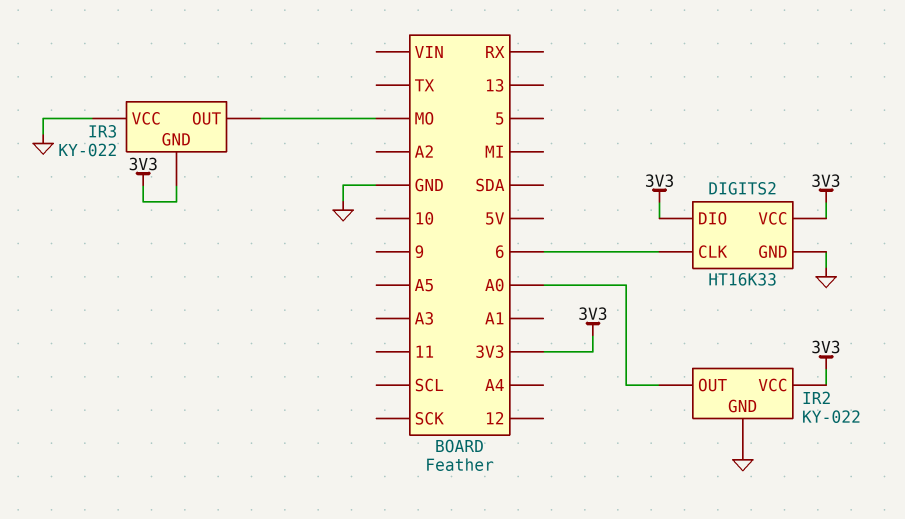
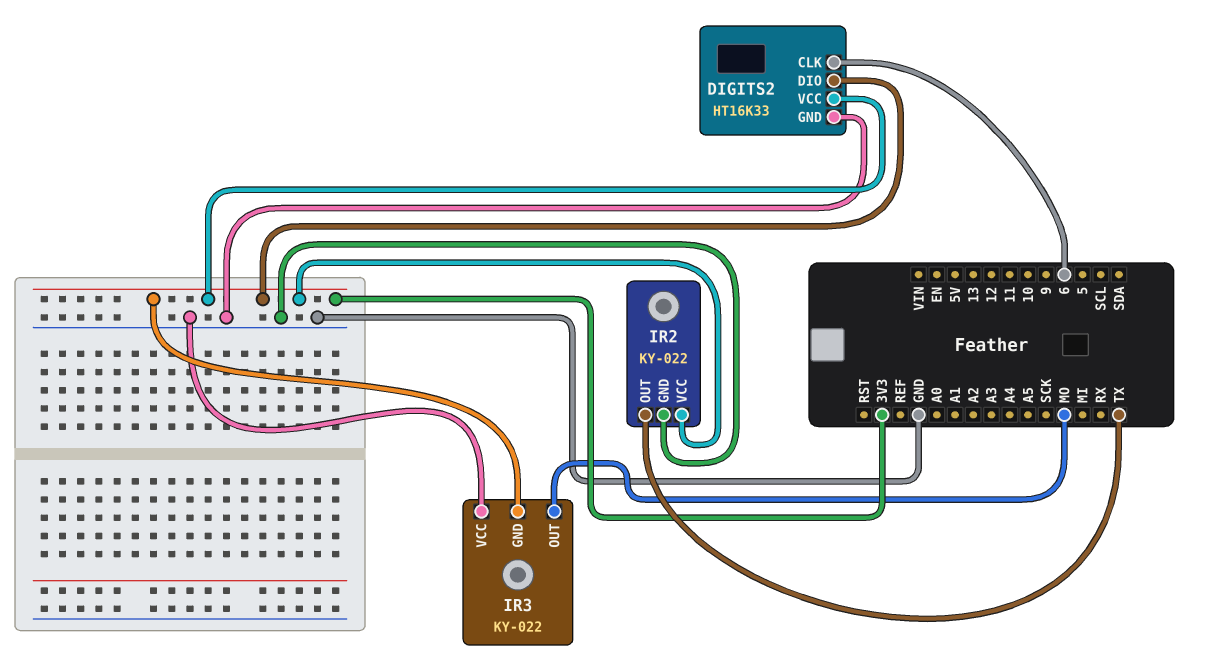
IR2 pin OUT: A0 -> TX

